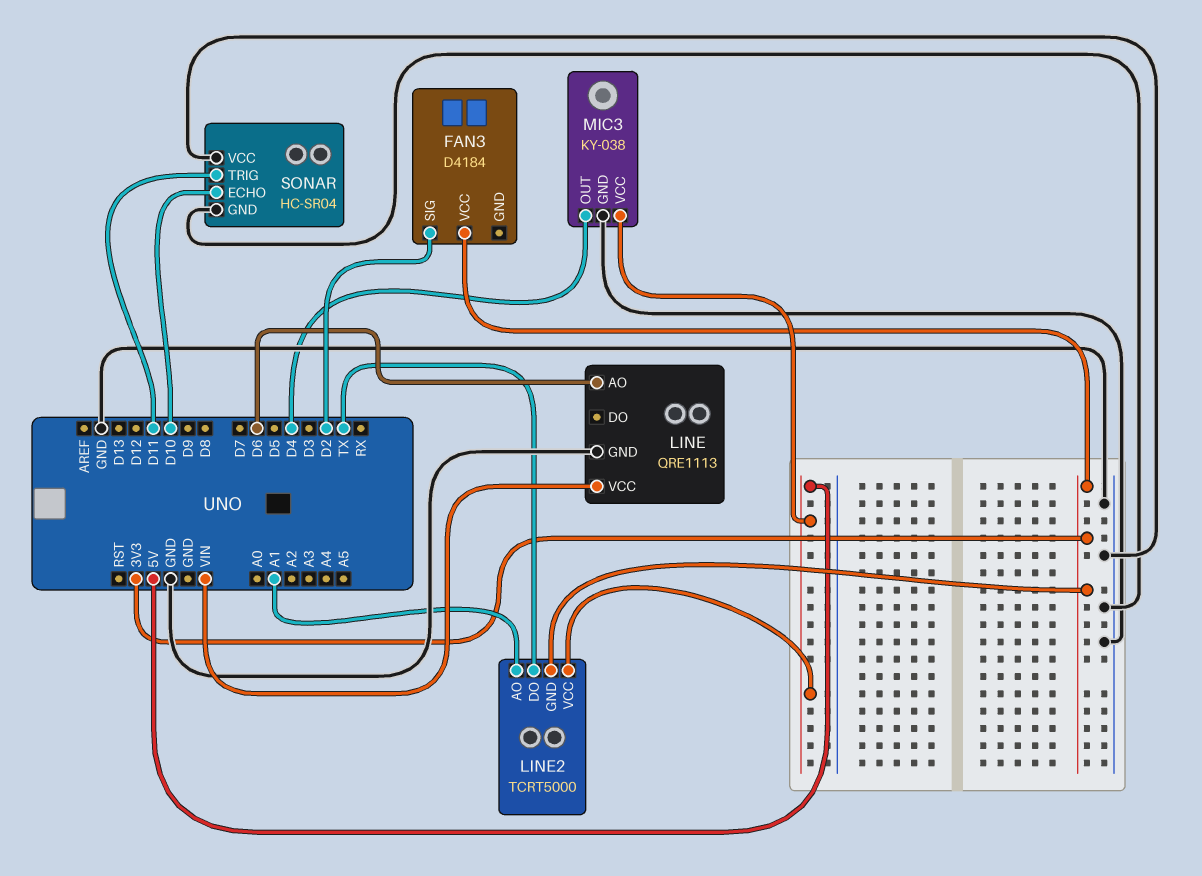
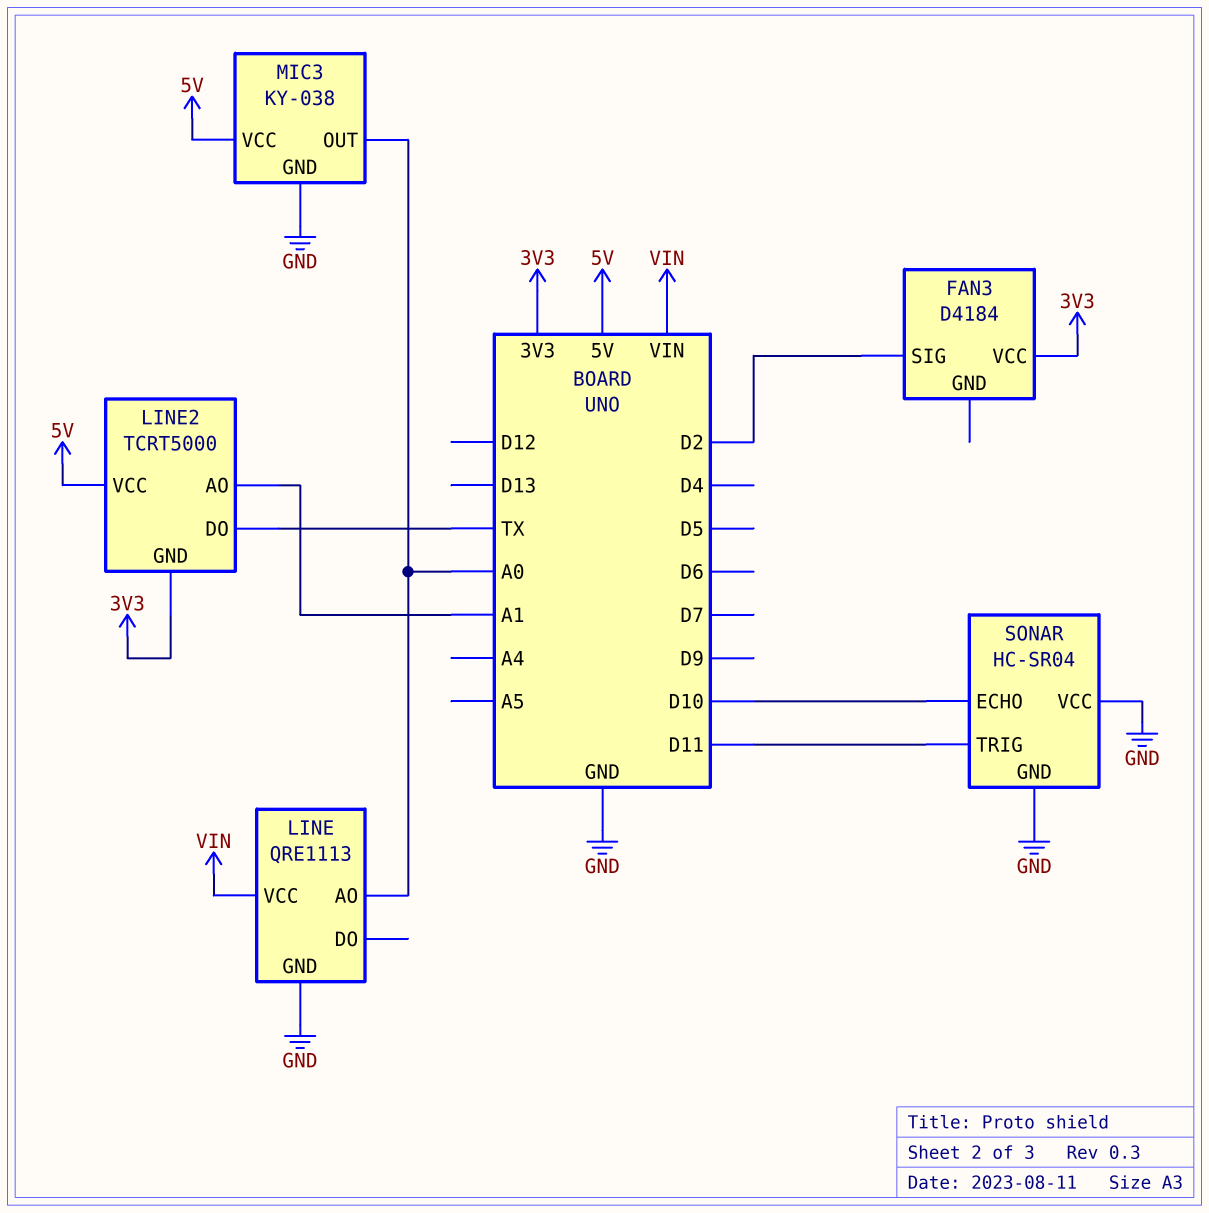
LINE pin AO: D6 -> A0
MIC3 pin OUT: D4 -> A0

